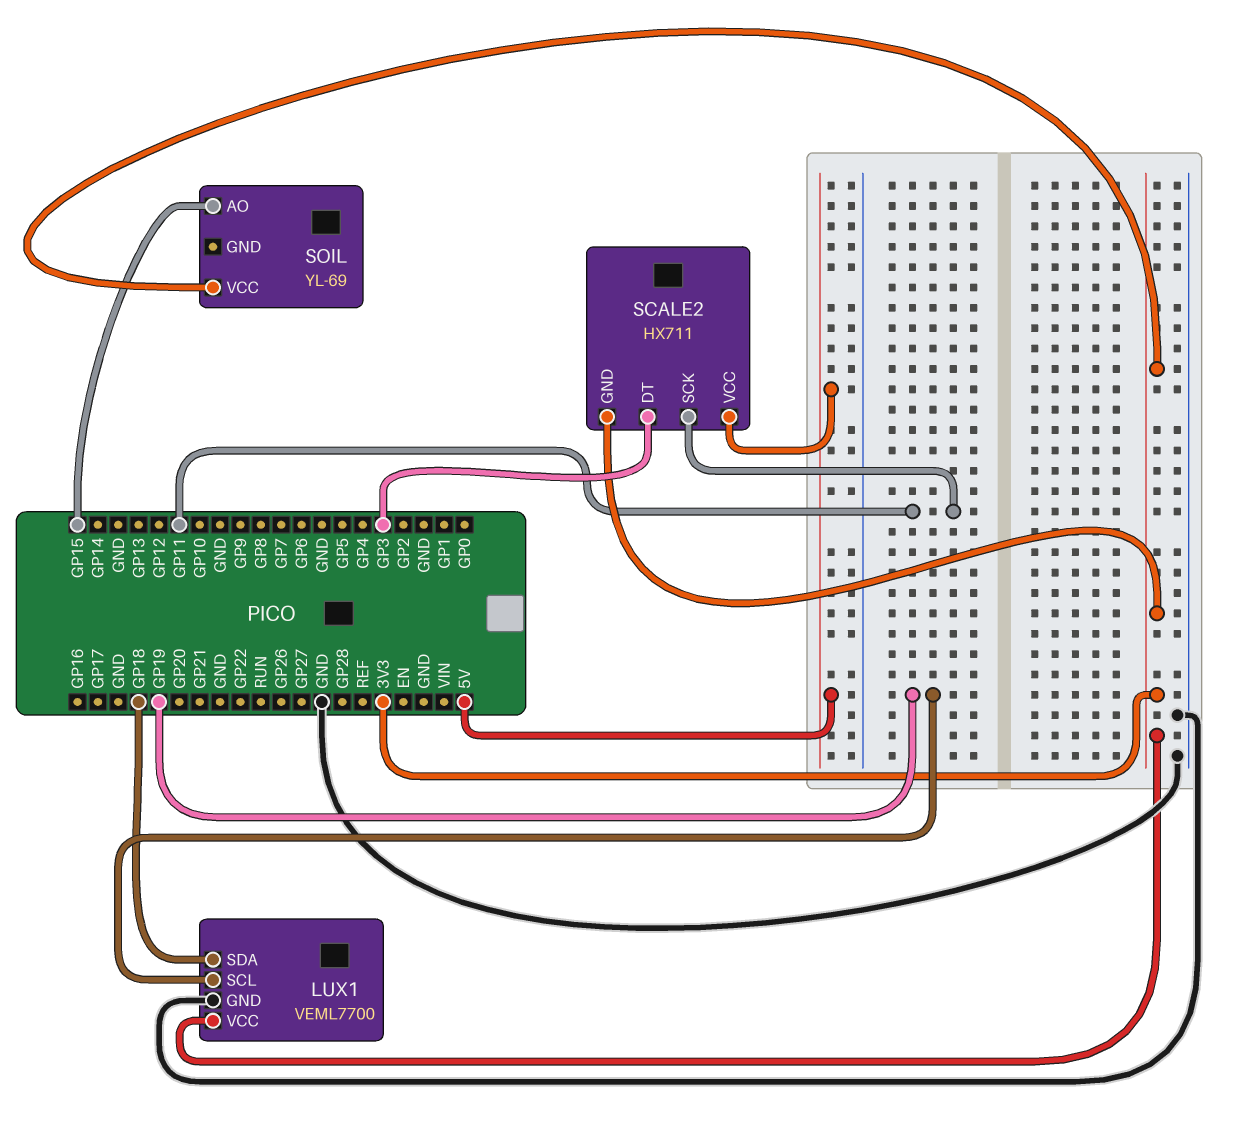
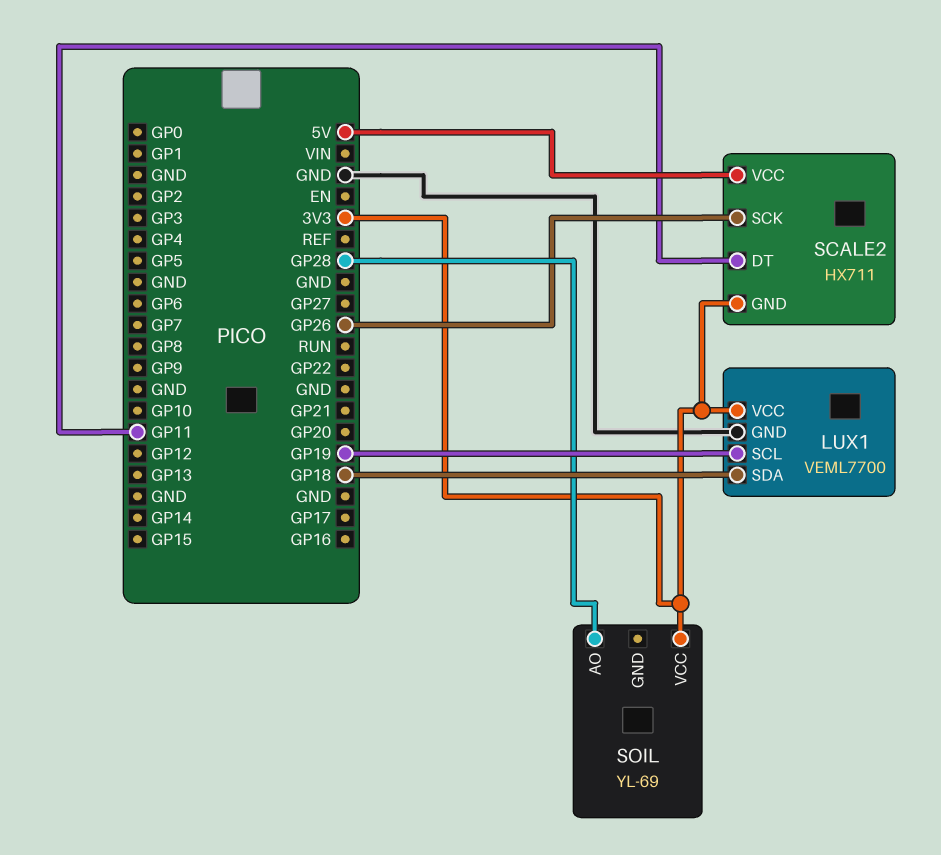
SCALE2 pin DT: GP3 -> GP11
SCALE2 pin SCK: GP11 -> GP26
SOIL pin AO: GP15 -> GP28

